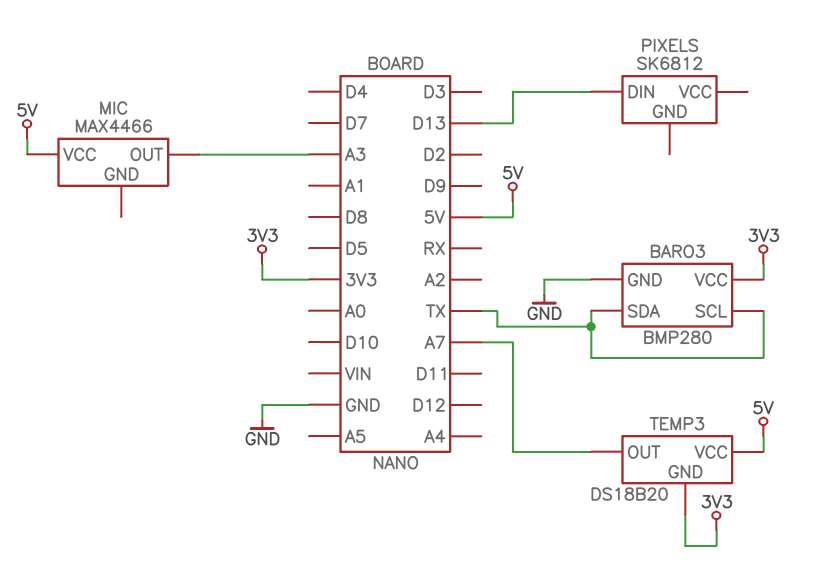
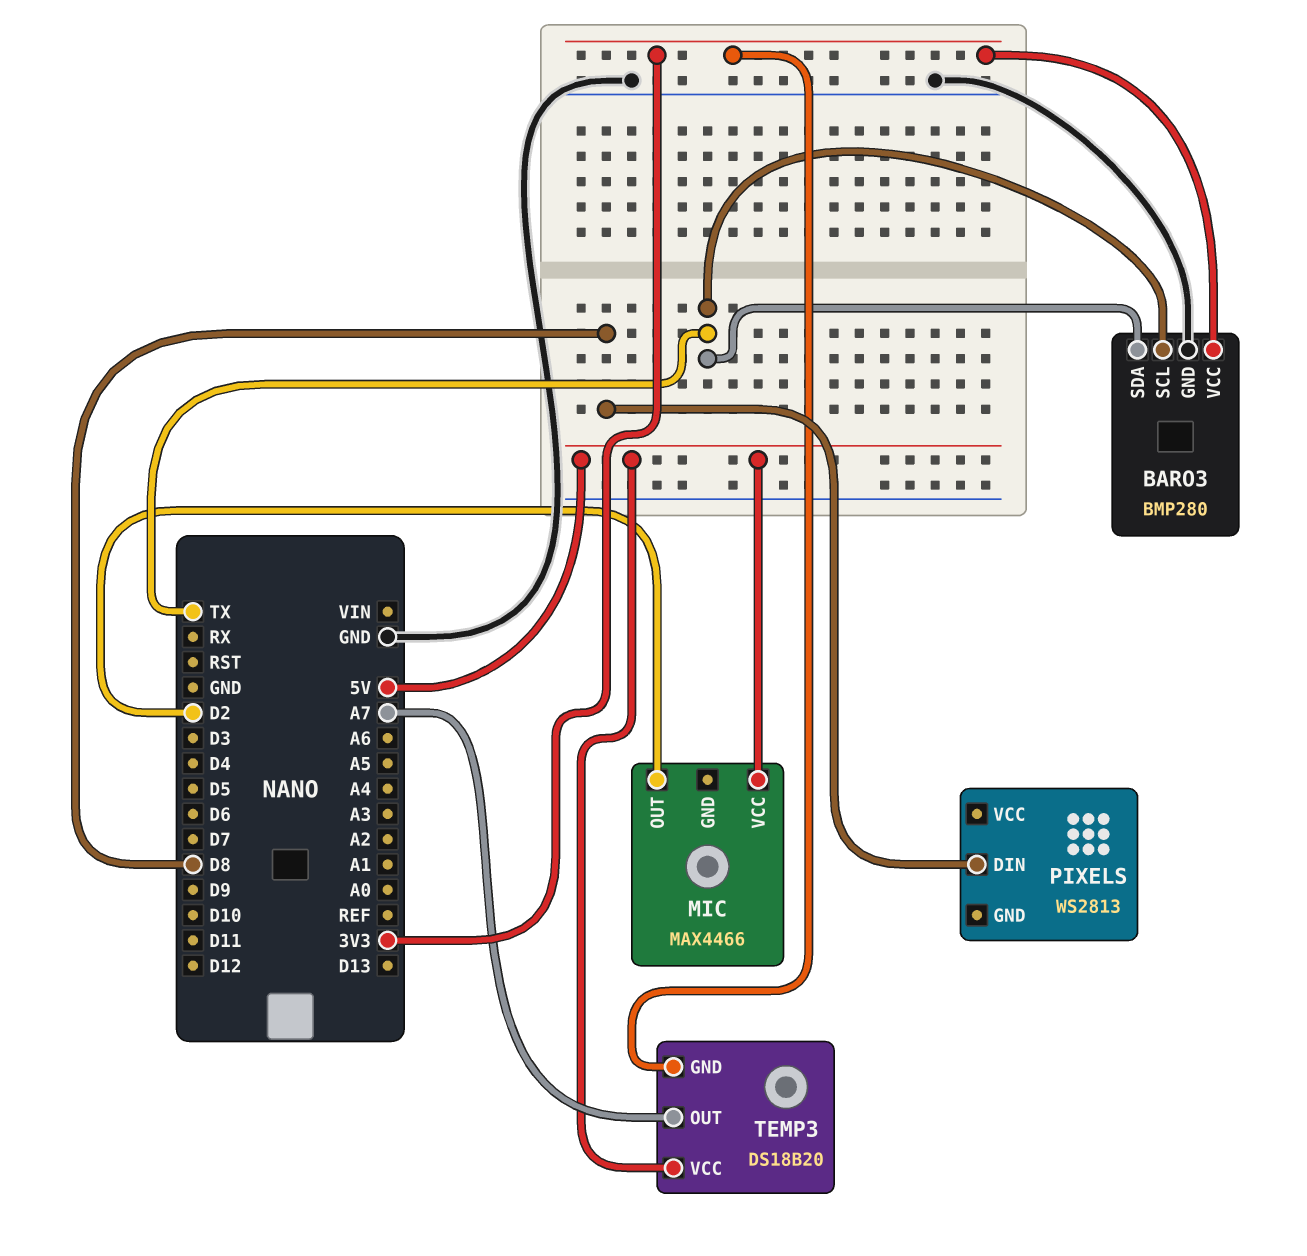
MIC pin OUT: A3 -> D2
PIXELS: SK6812 -> WS2813
PIXELS pin DIN: D13 -> D8

